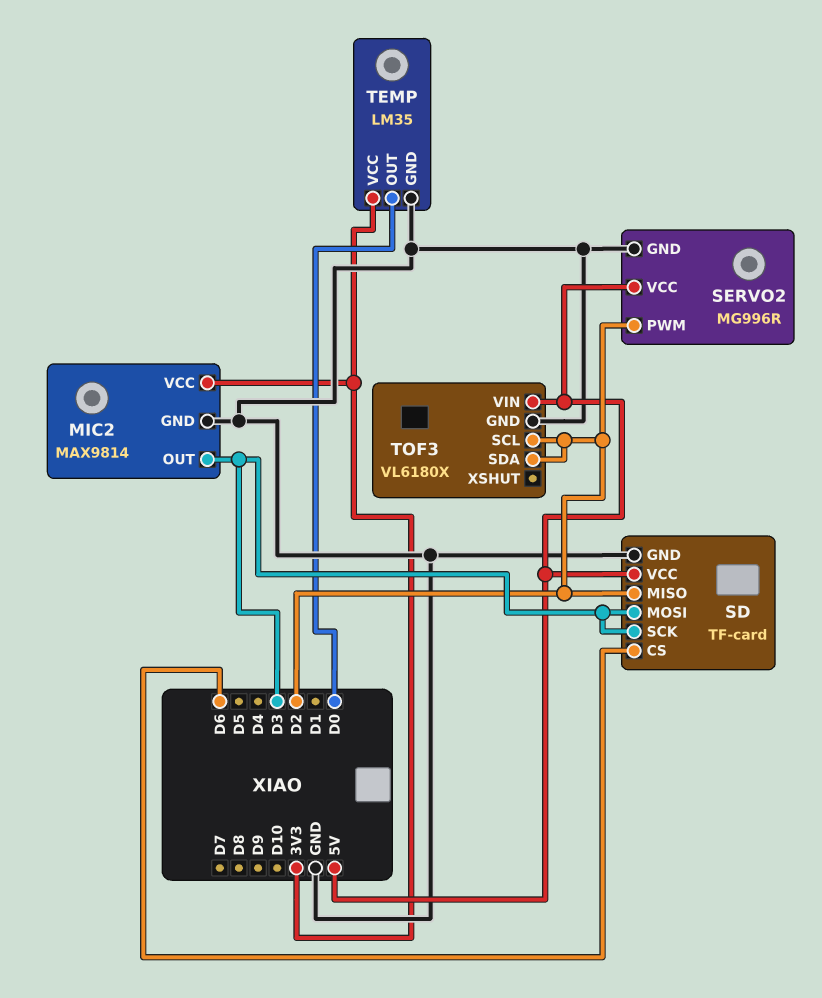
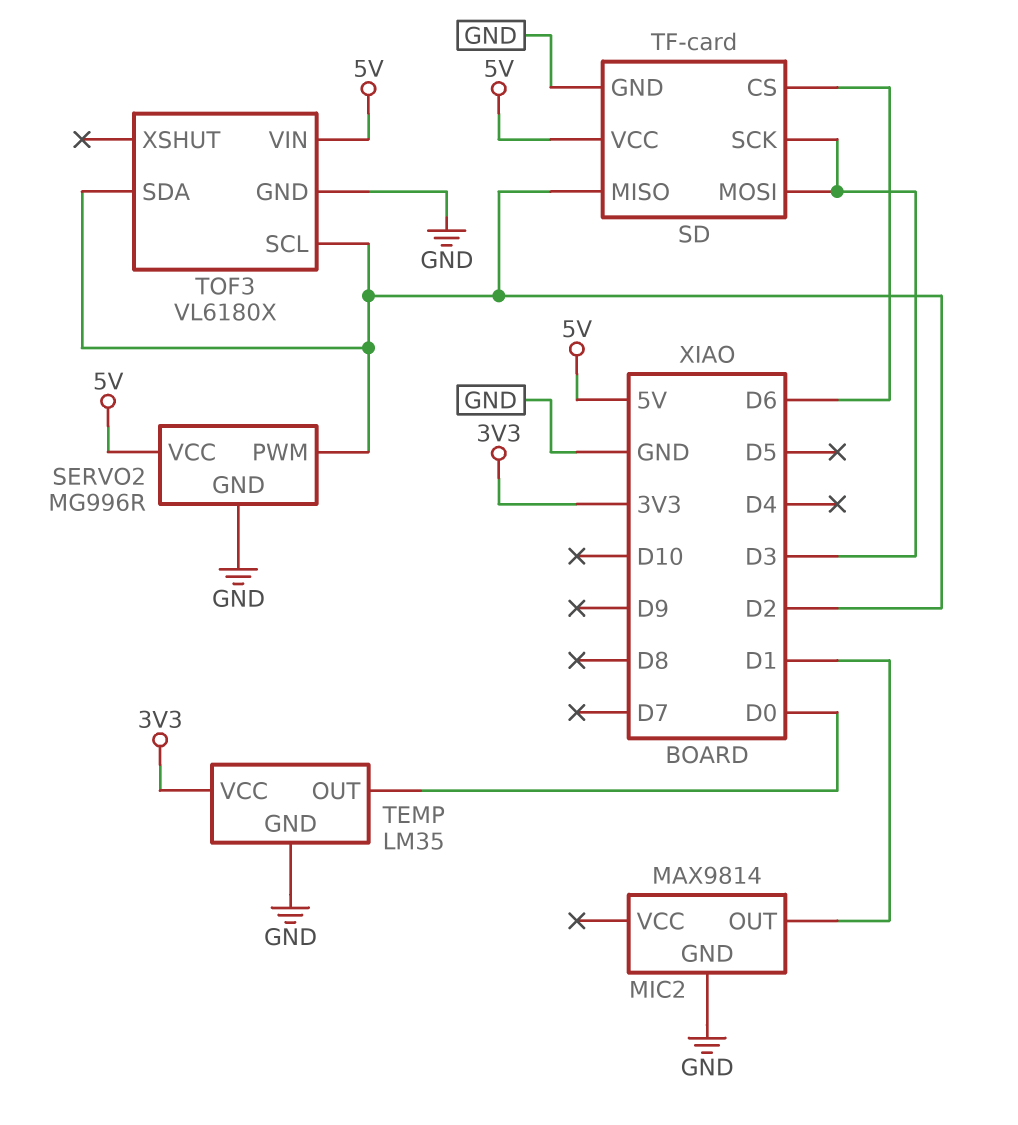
MIC2 pin OUT: D3 -> D1
MIC2 pin VCC: 3V3 -> none

